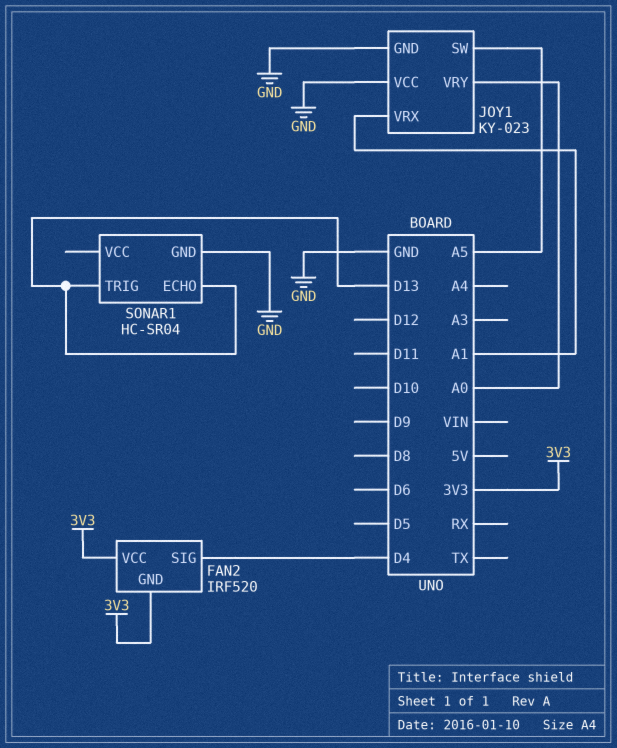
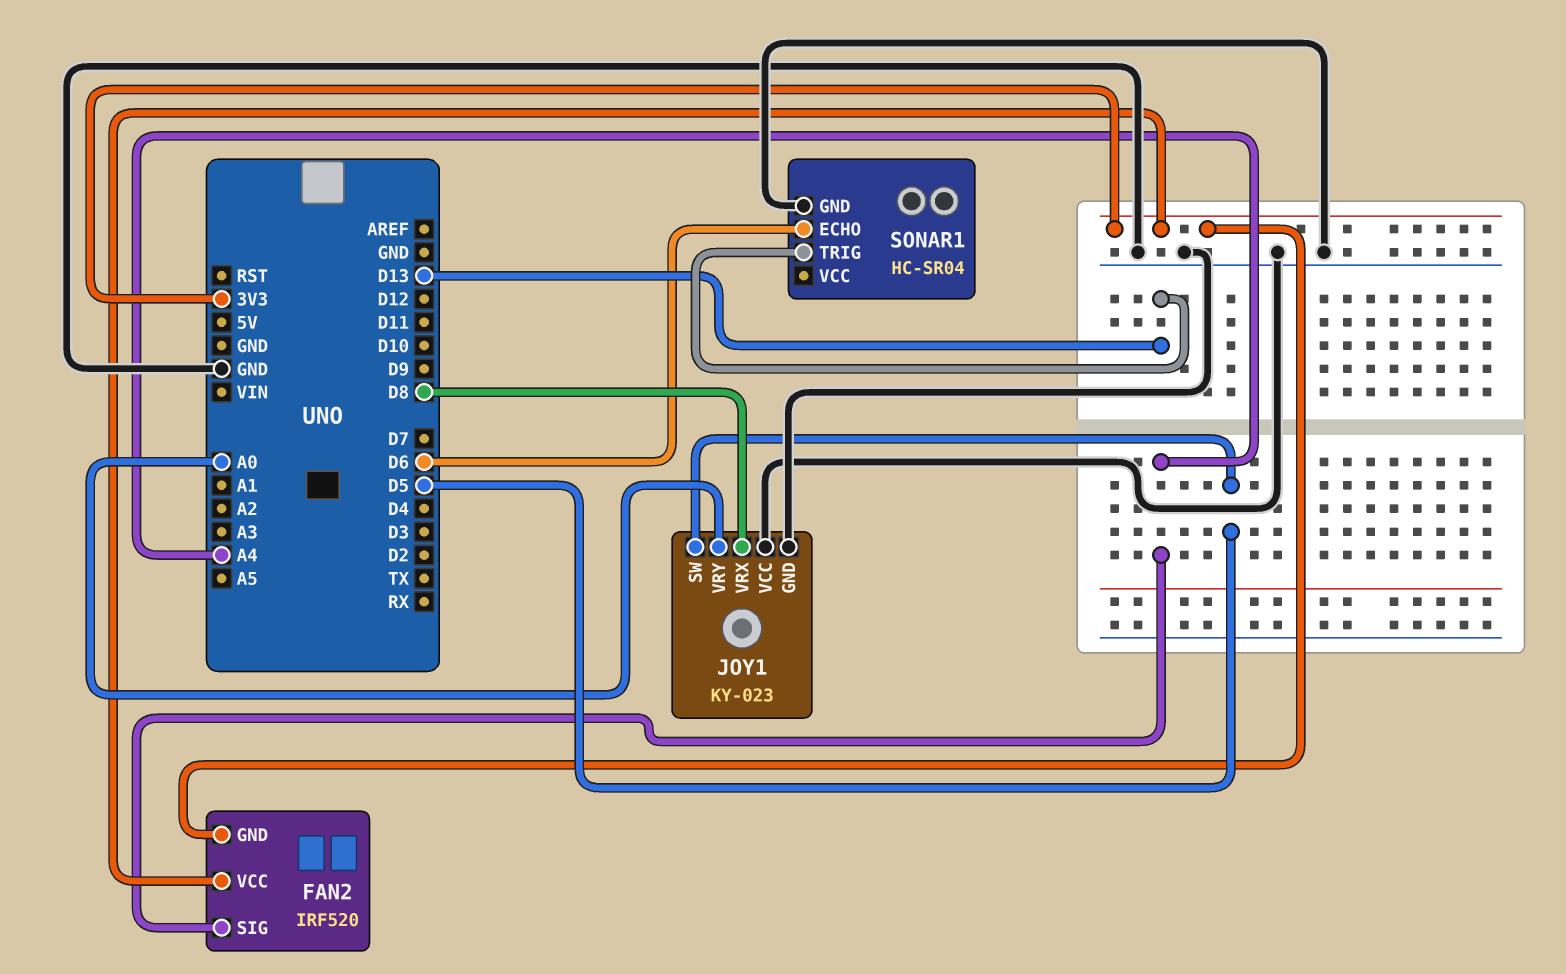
FAN2 pin SIG: D4 -> A4
JOY1 pin SW: A5 -> D5
JOY1 pin VRX: A1 -> D8
SONAR1 pin ECHO: D13 -> D6

